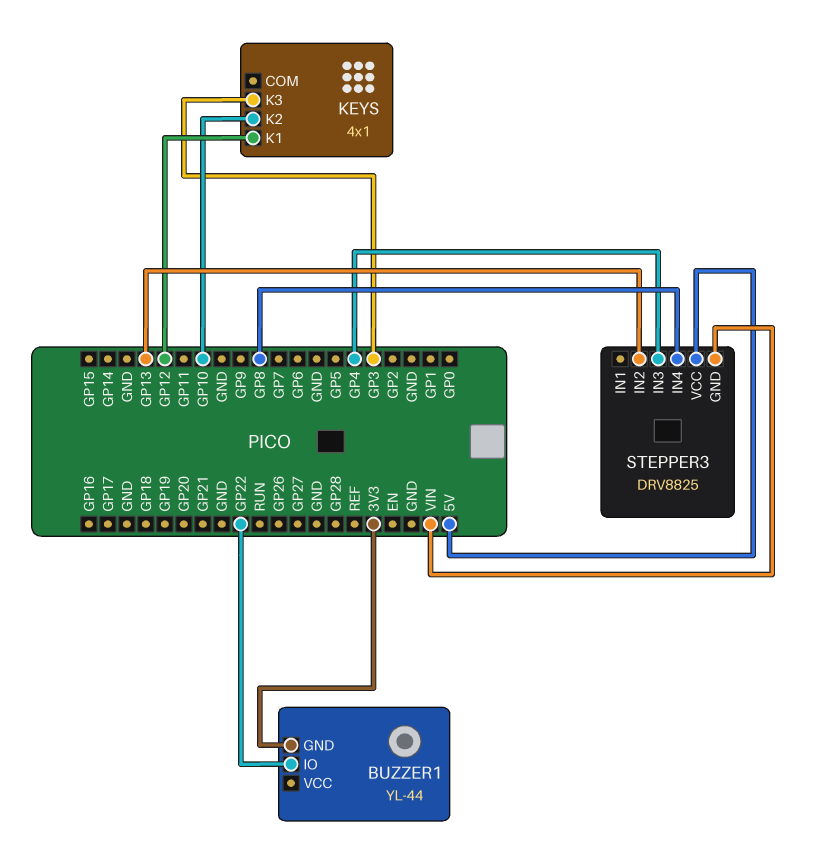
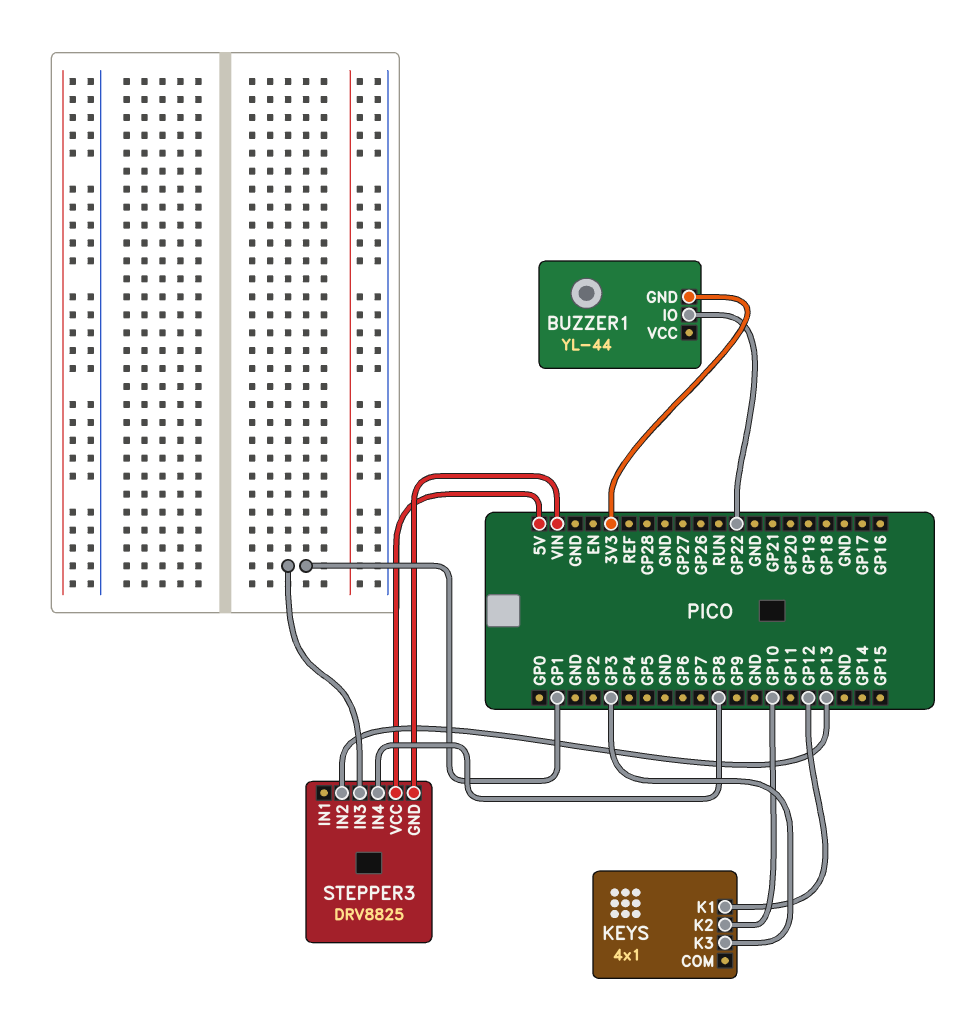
STEPPER3 pin IN3: GP4 -> GP1

